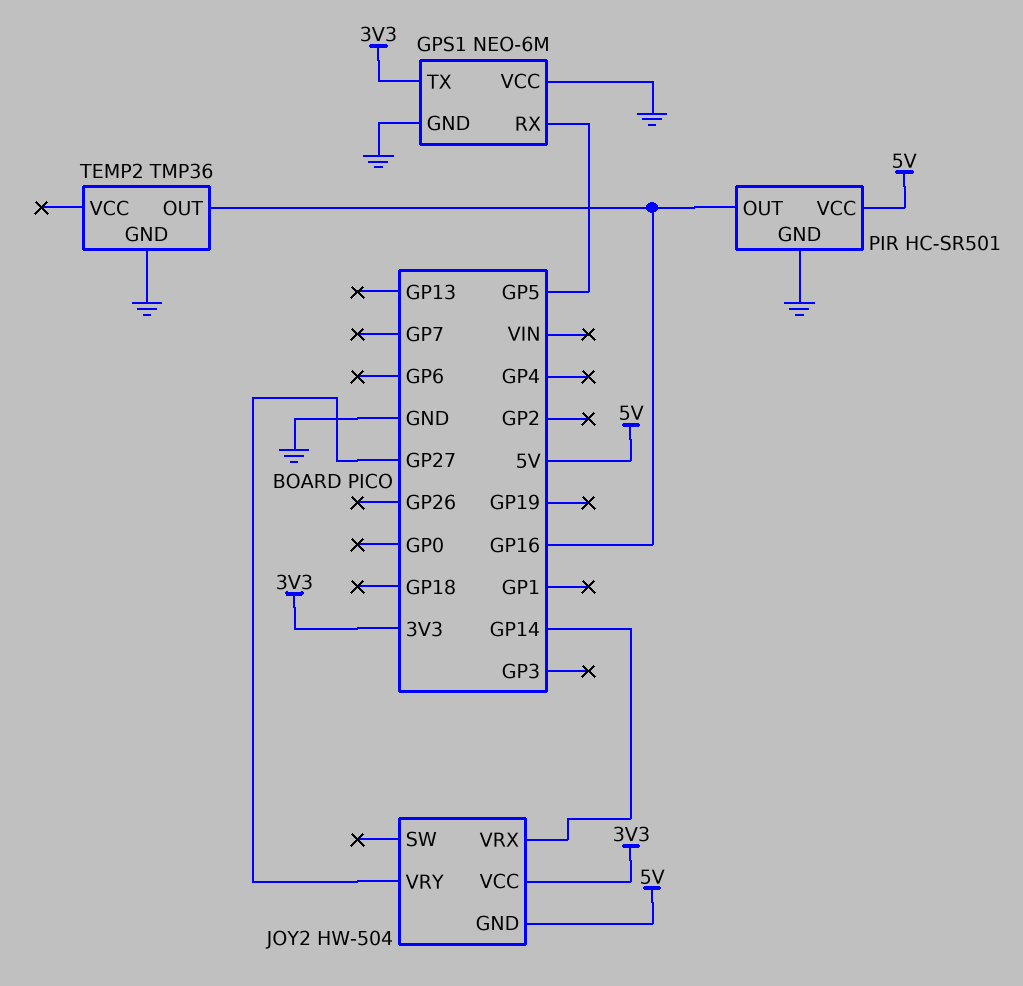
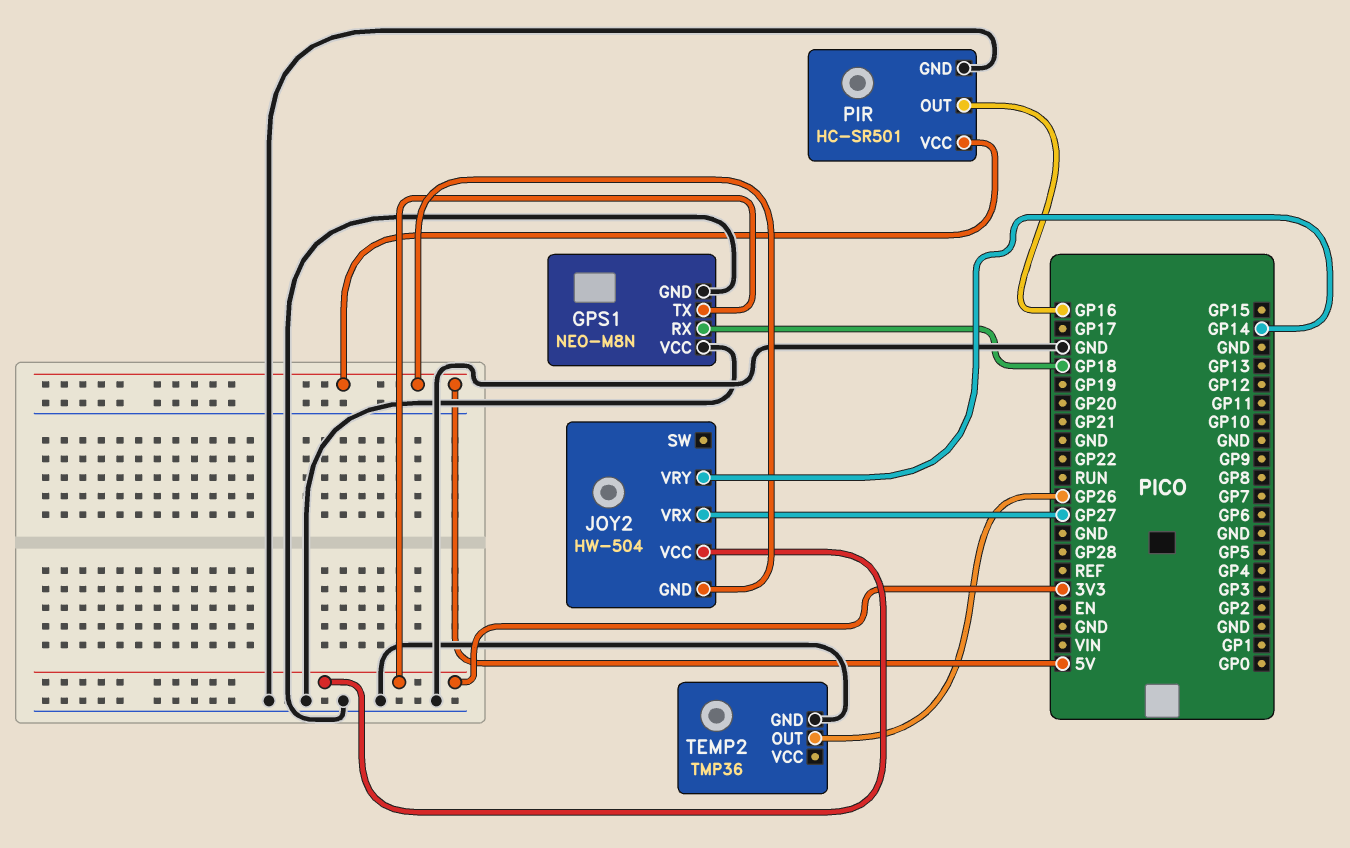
GPS1: NEO-6M -> NEO-M8N
GPS1 pin RX: GP5 -> GP18
JOY2 pin VRX: GP14 -> GP27
JOY2 pin VRY: GP27 -> GP14
TEMP2 pin OUT: GP16 -> GP26

